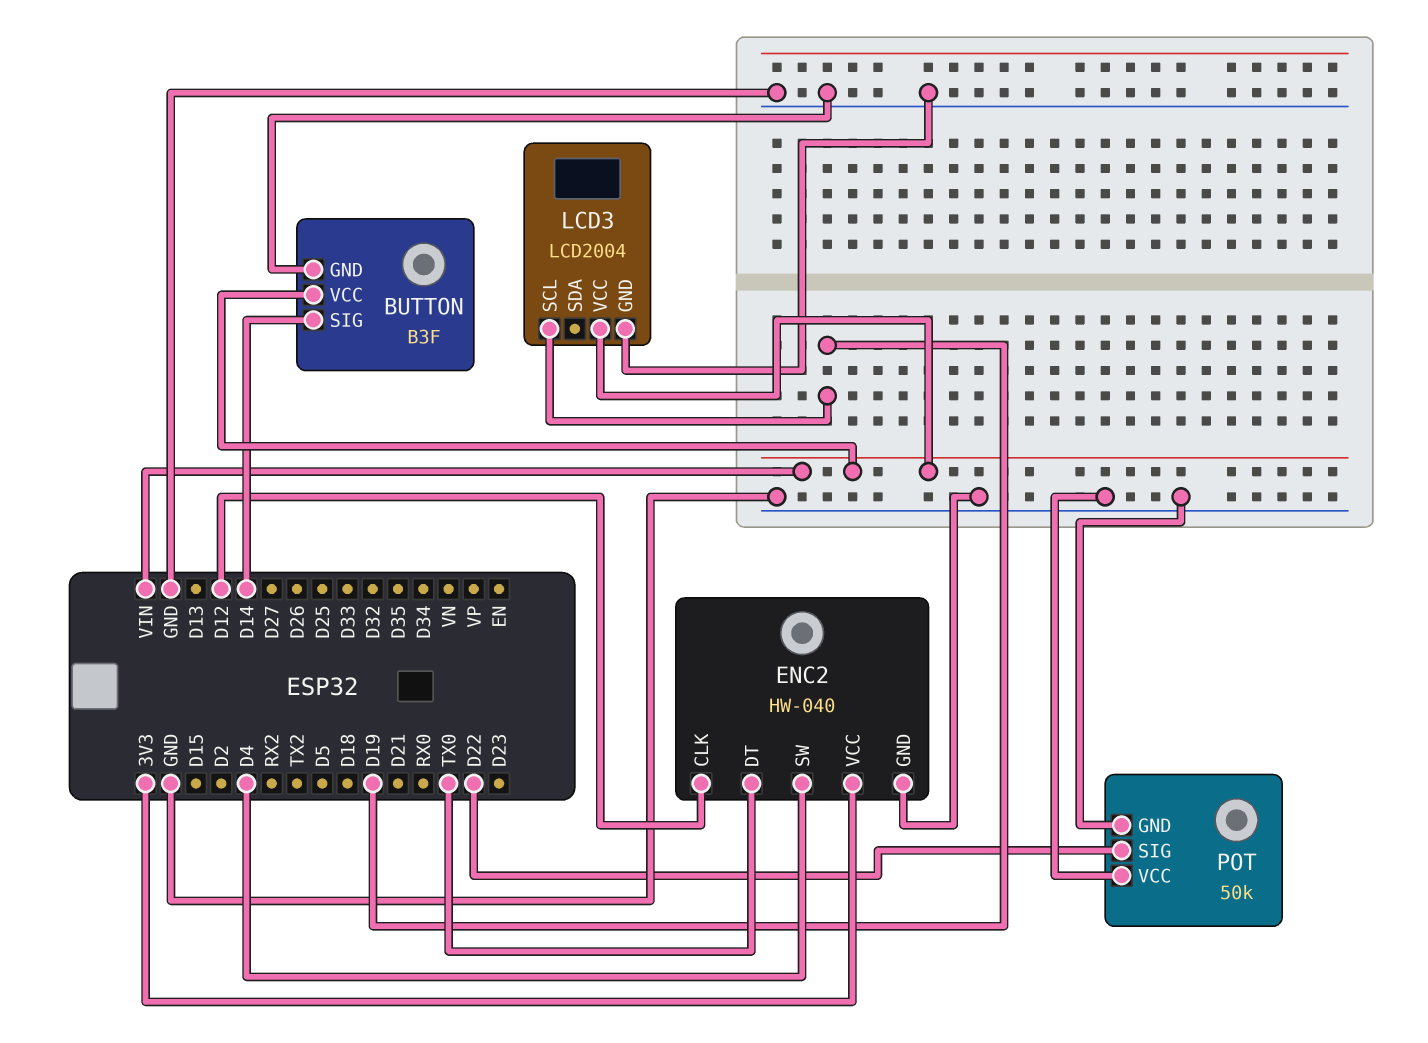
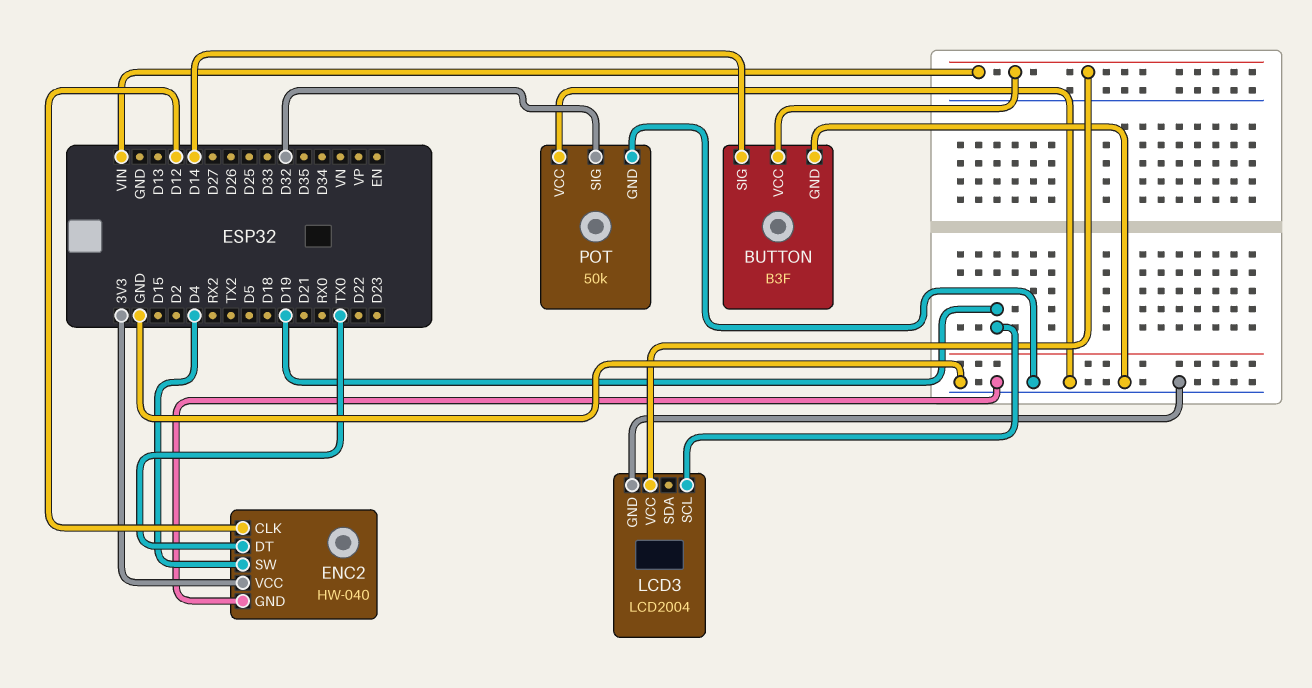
POT pin SIG: D22 -> D32

